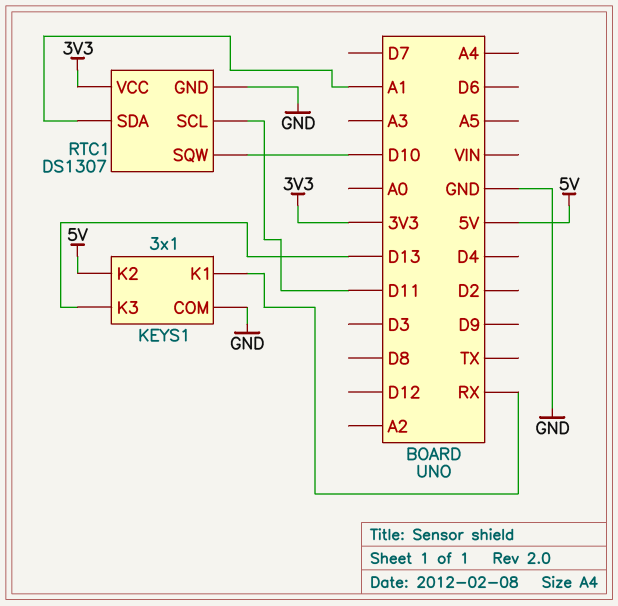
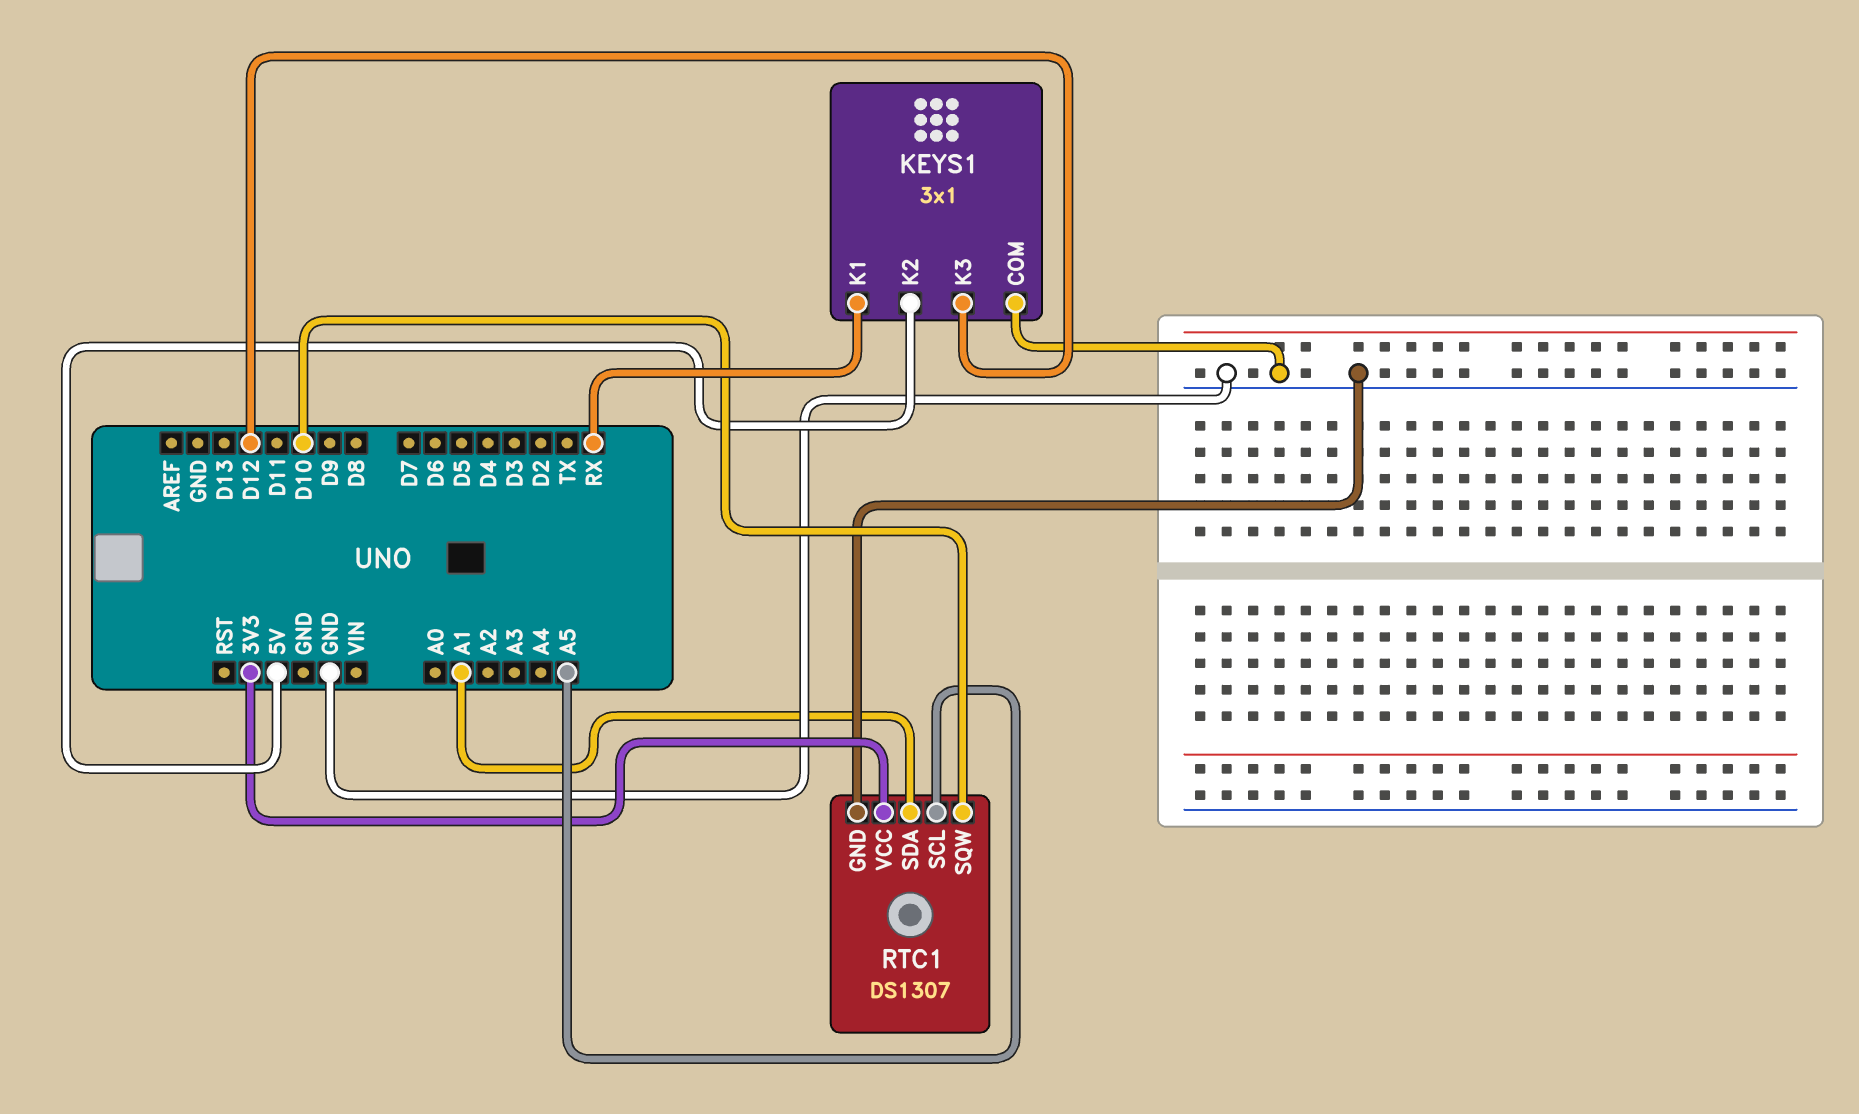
KEYS1 pin K3: D13 -> D12
RTC1 pin SCL: D11 -> A5

